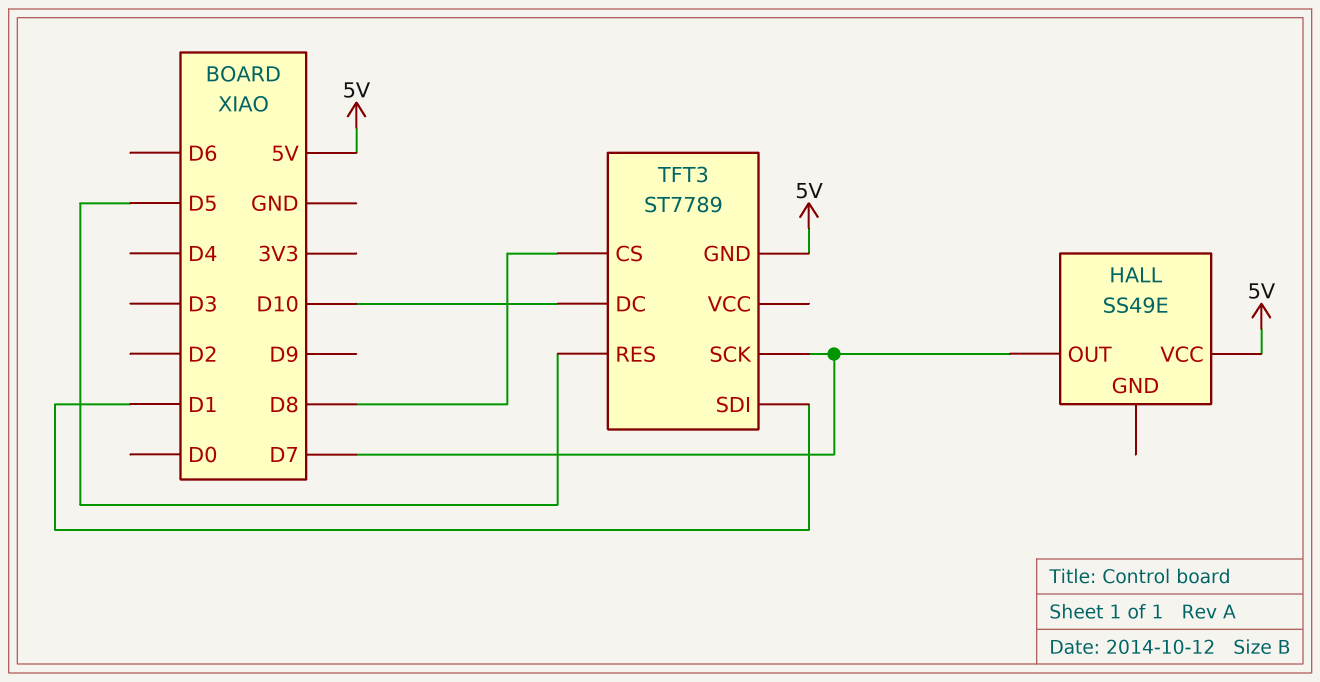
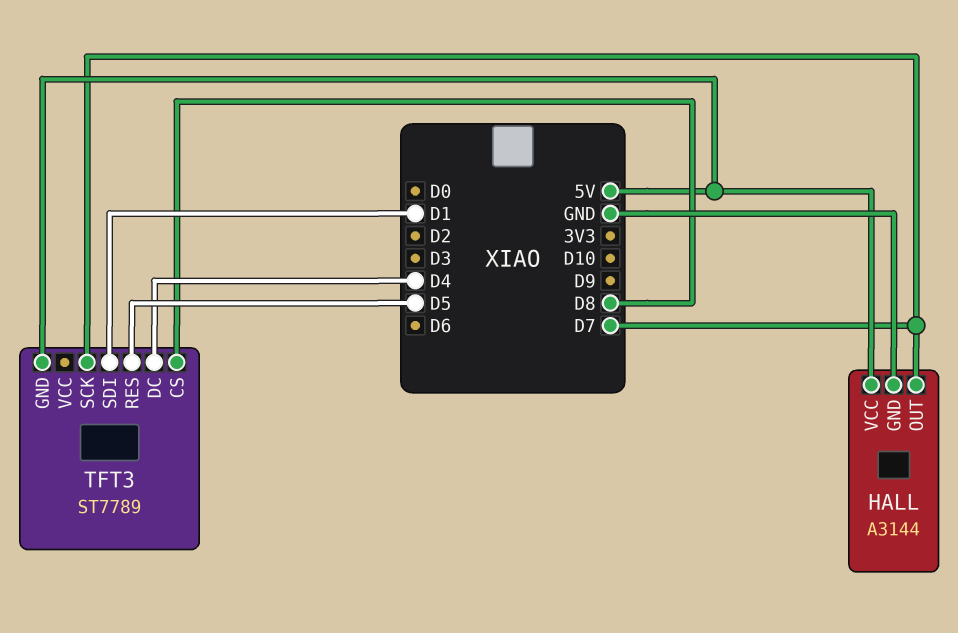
HALL: SS49E -> A3144
HALL pin GND: none -> GND
TFT3 pin DC: D10 -> D4

